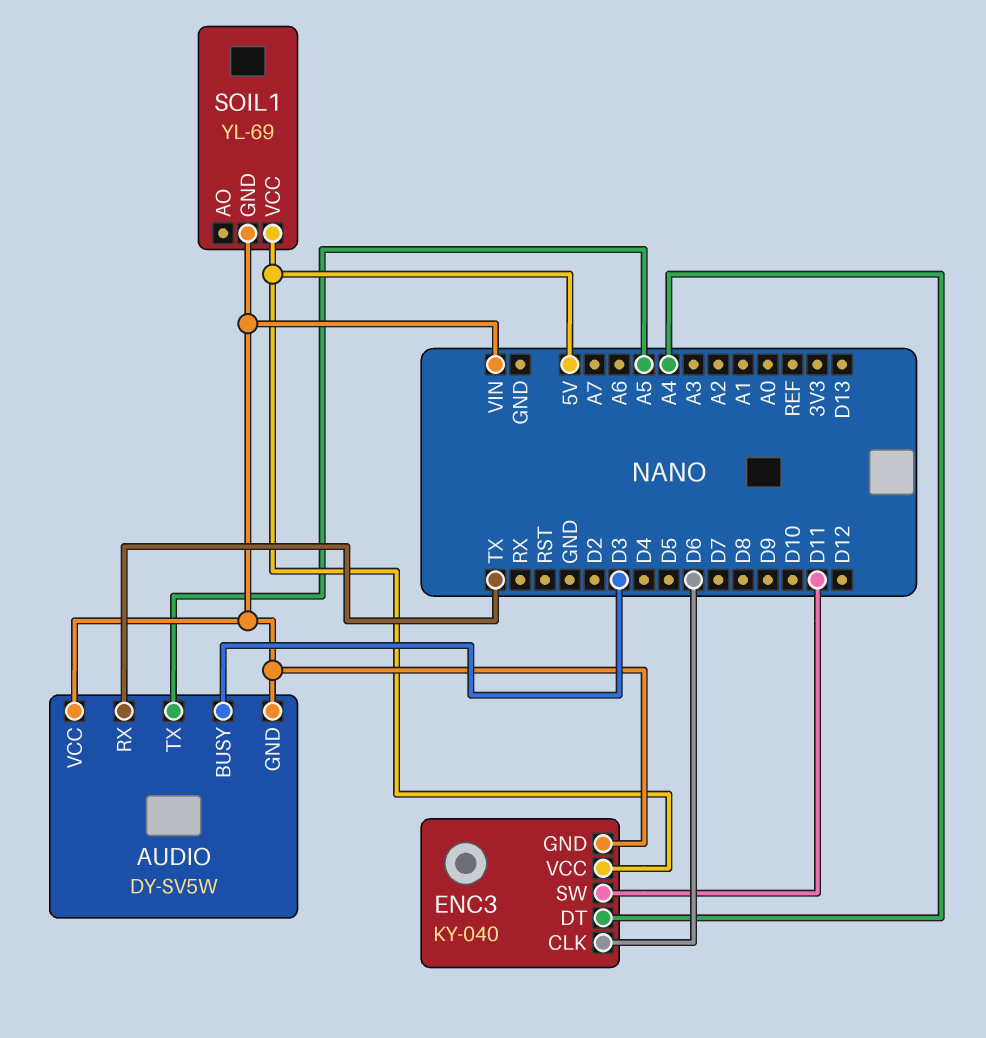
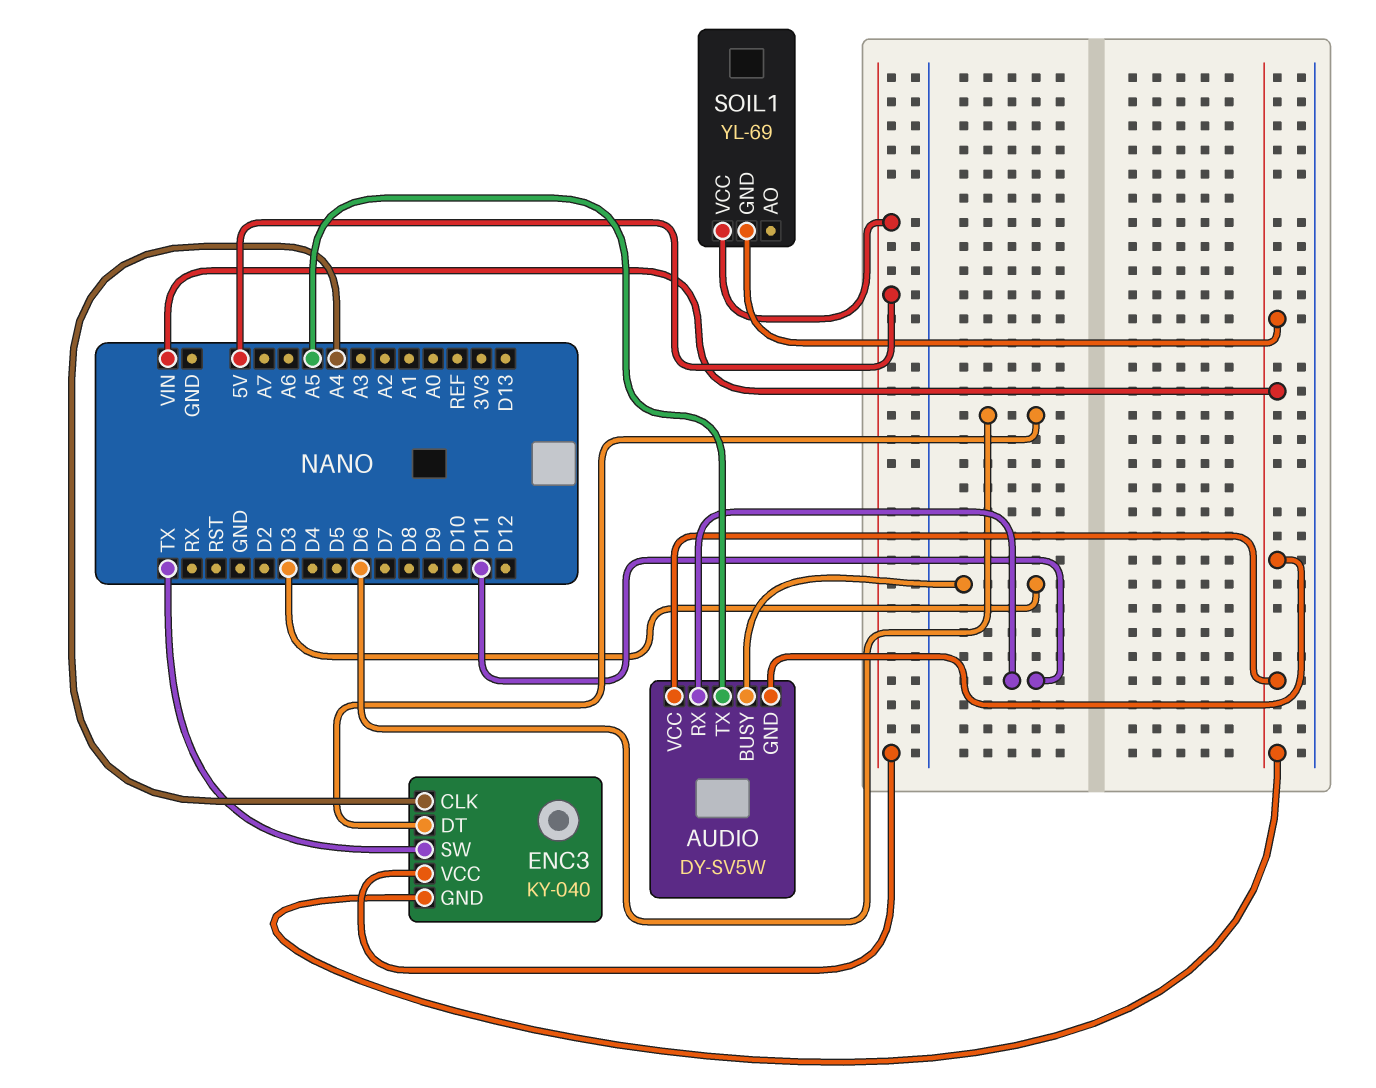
AUDIO pin RX: TX -> D11
ENC3 pin CLK: D6 -> A4
ENC3 pin DT: A4 -> D6
ENC3 pin SW: D11 -> TX

